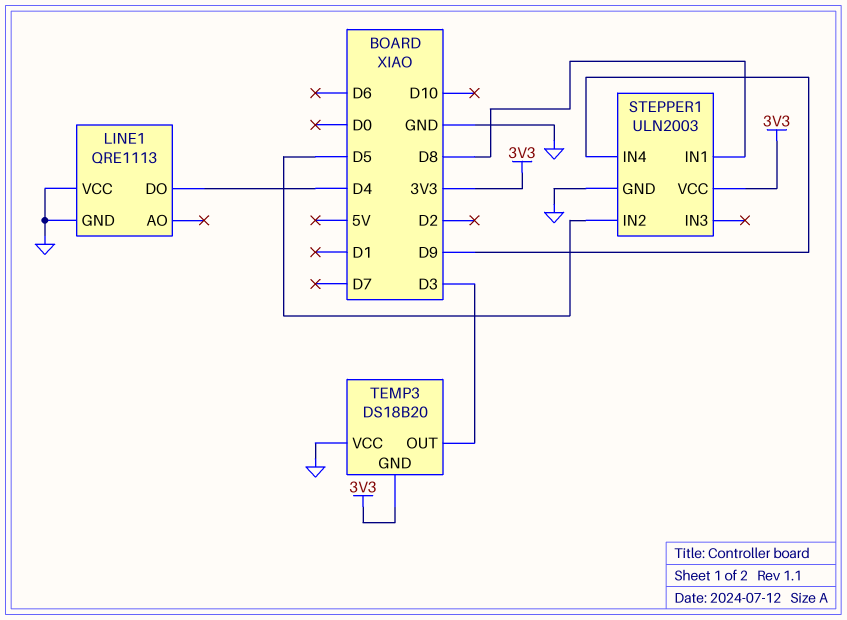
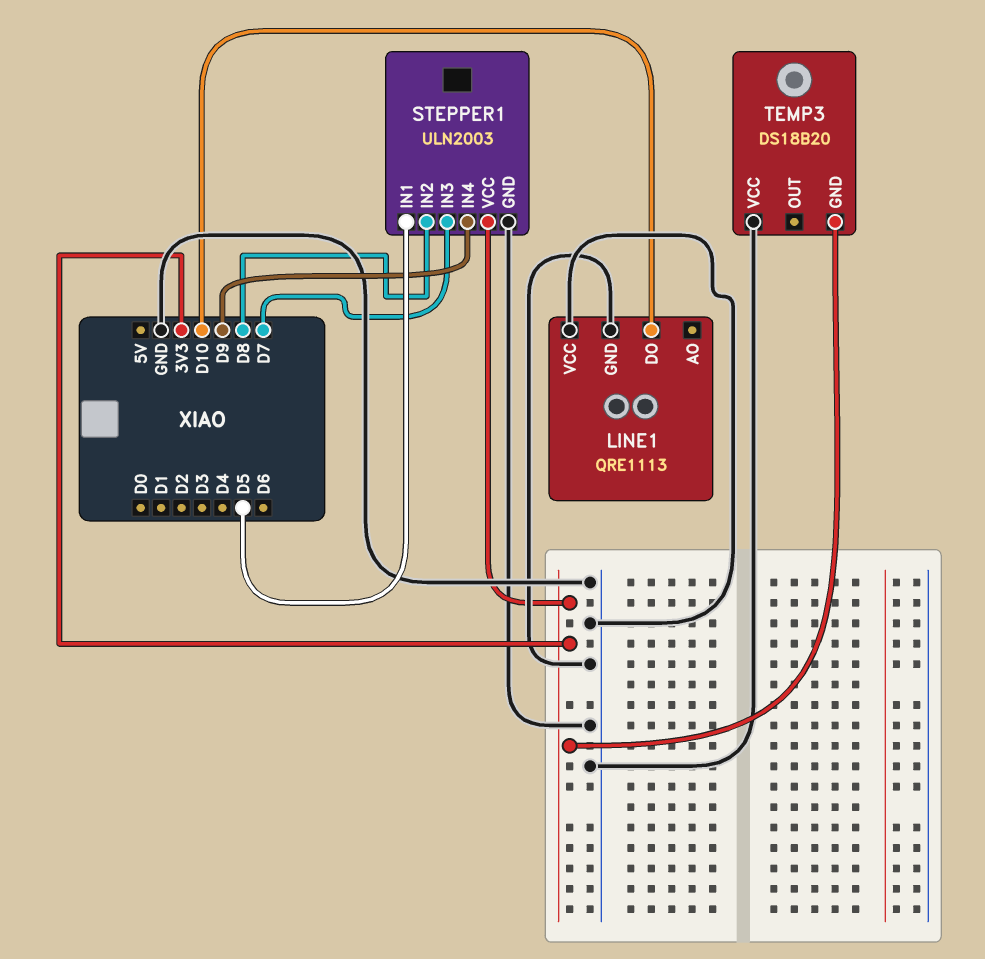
LINE1 pin DO: D4 -> D10
STEPPER1 pin IN1: D8 -> D5
STEPPER1 pin IN2: D5 -> D8
STEPPER1 pin IN3: none -> D7
TEMP3 pin OUT: D3 -> none

